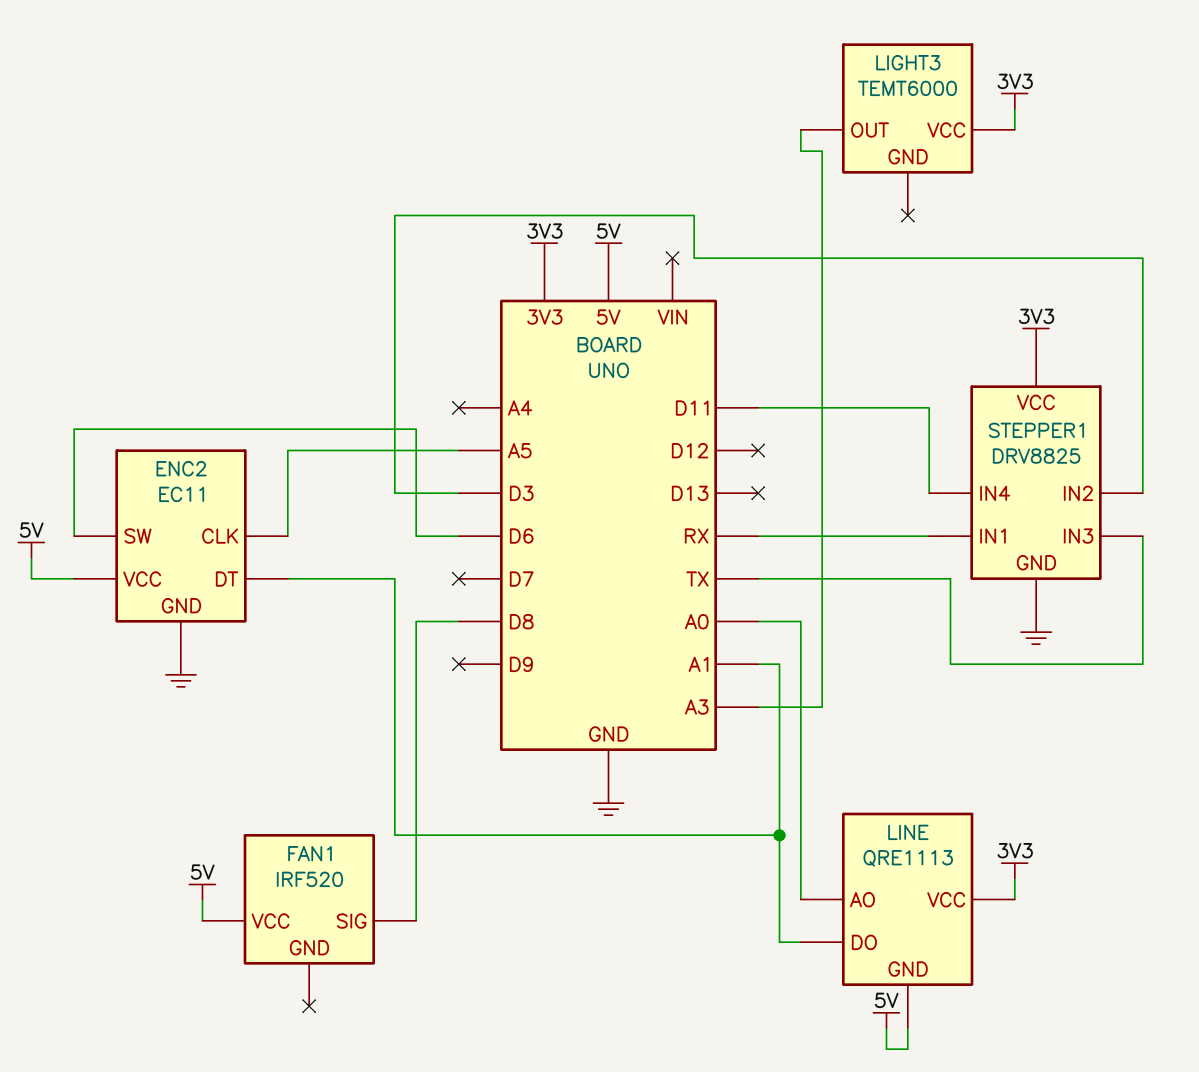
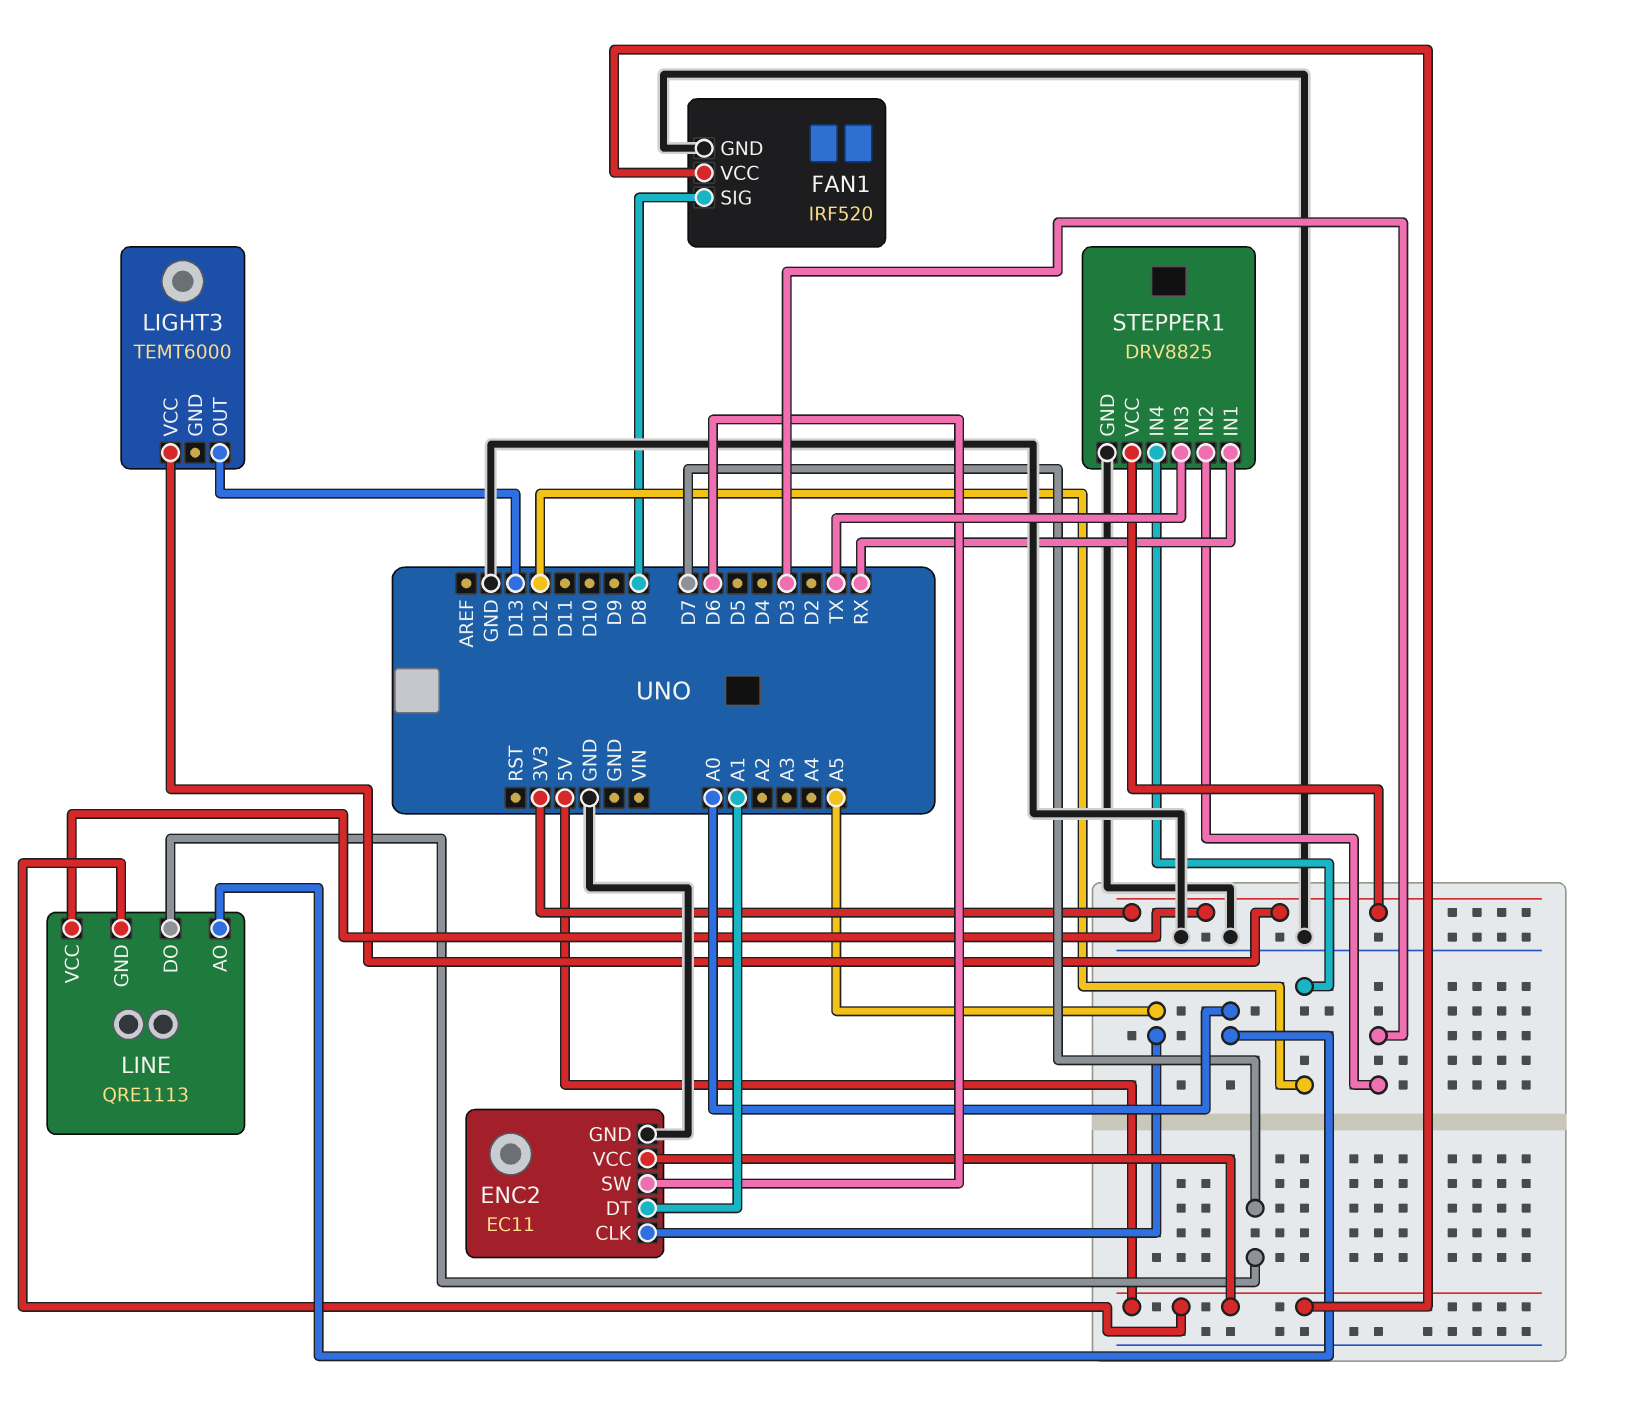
FAN1 pin GND: none -> GND
LIGHT3 pin OUT: A3 -> D13
LINE pin DO: A1 -> D7
STEPPER1 pin IN4: D11 -> D12

